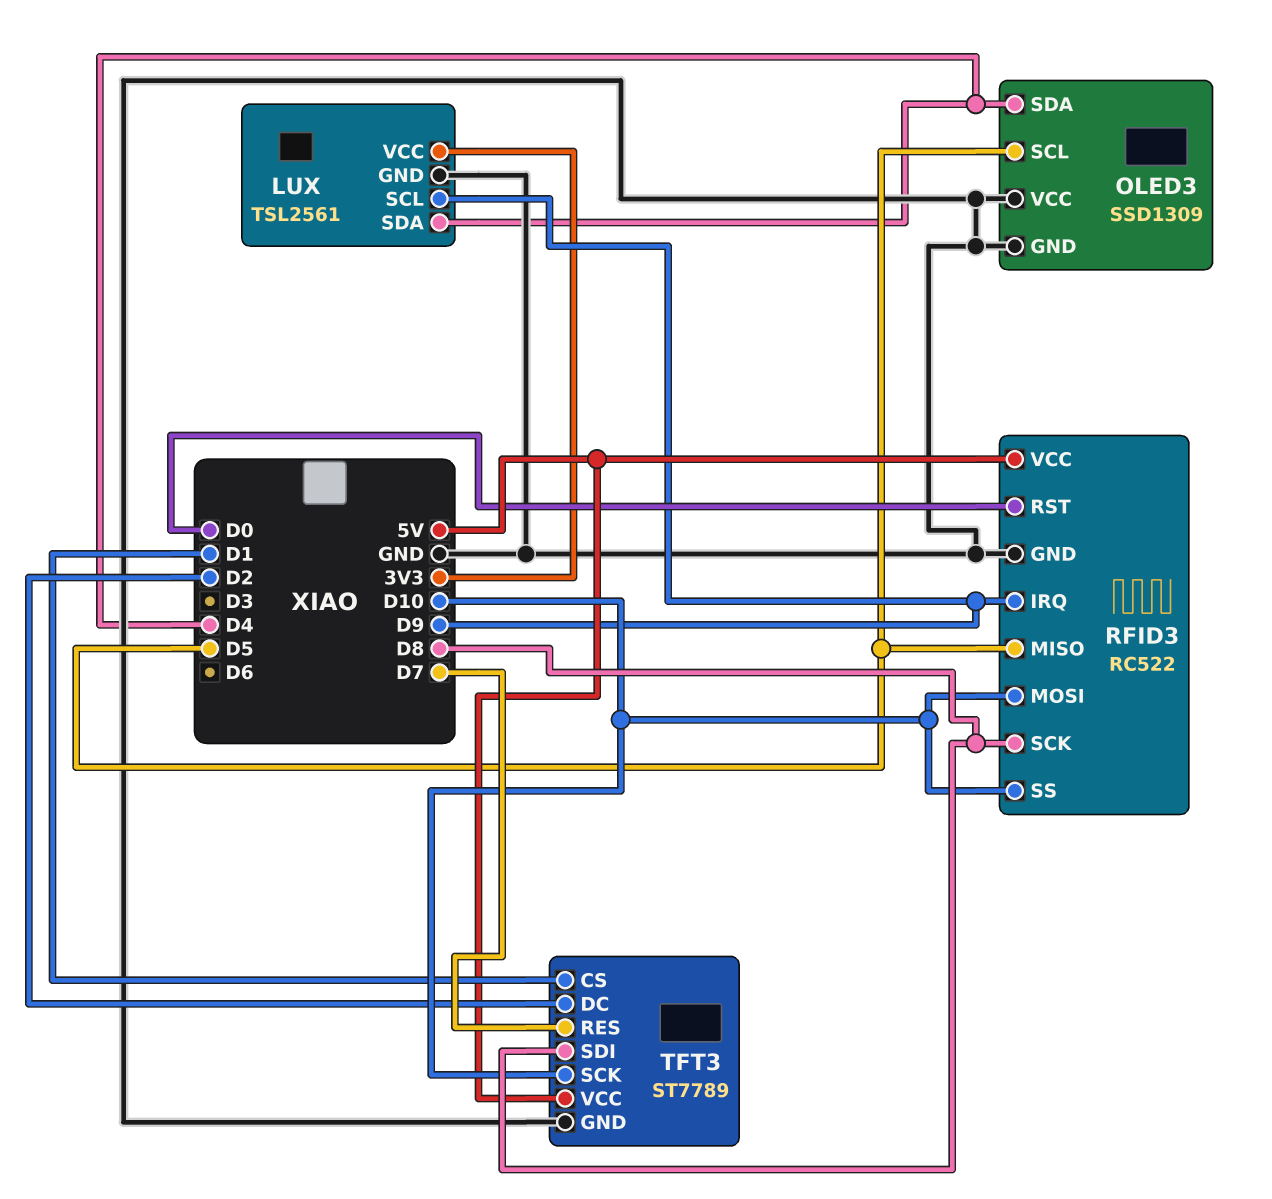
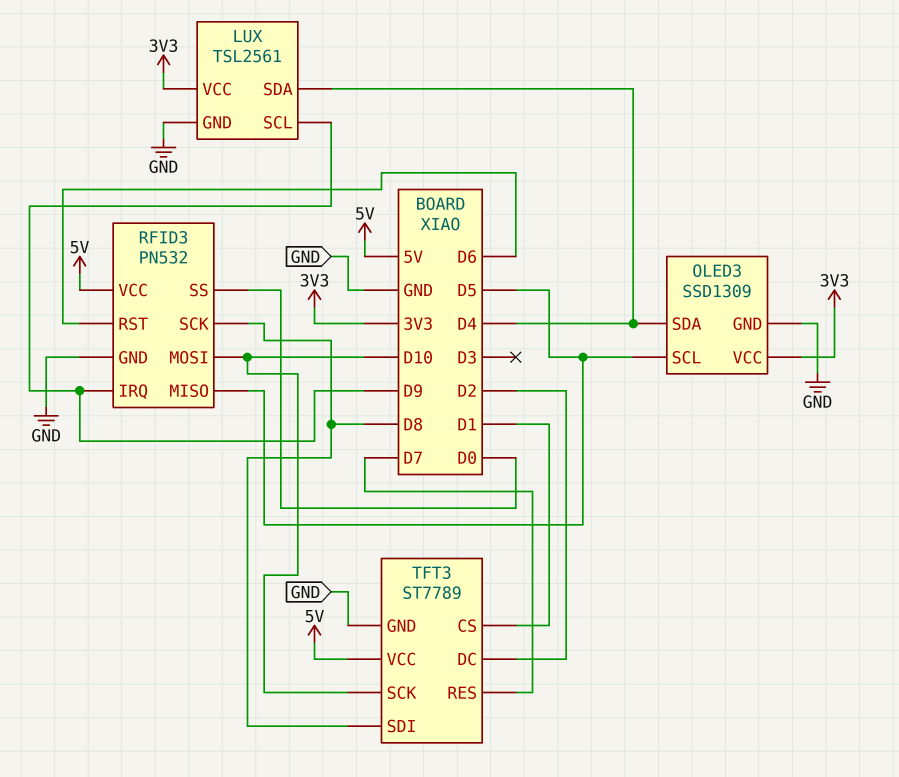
OLED3 pin VCC: GND -> 3V3
RFID3: RC522 -> PN532
RFID3 pin RST: D0 -> D6
RFID3 pin SS: D10 -> D0

